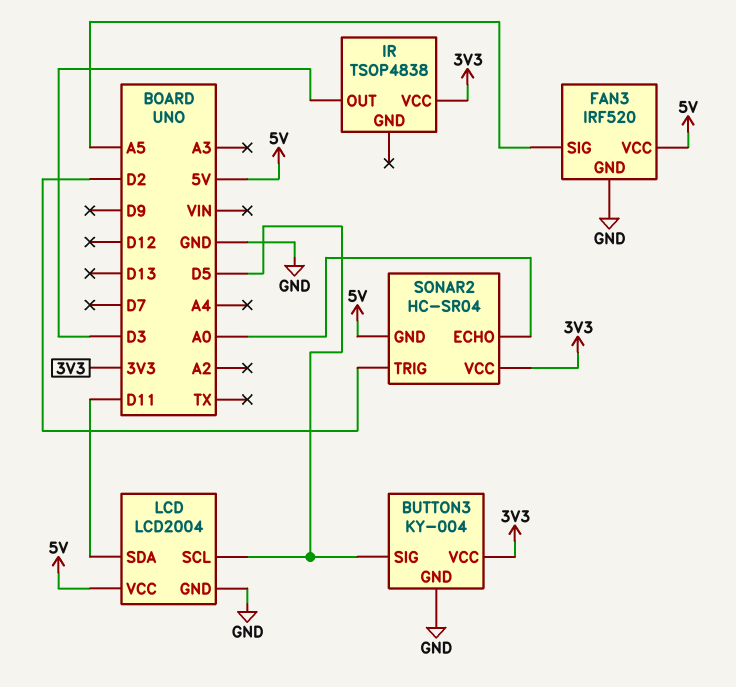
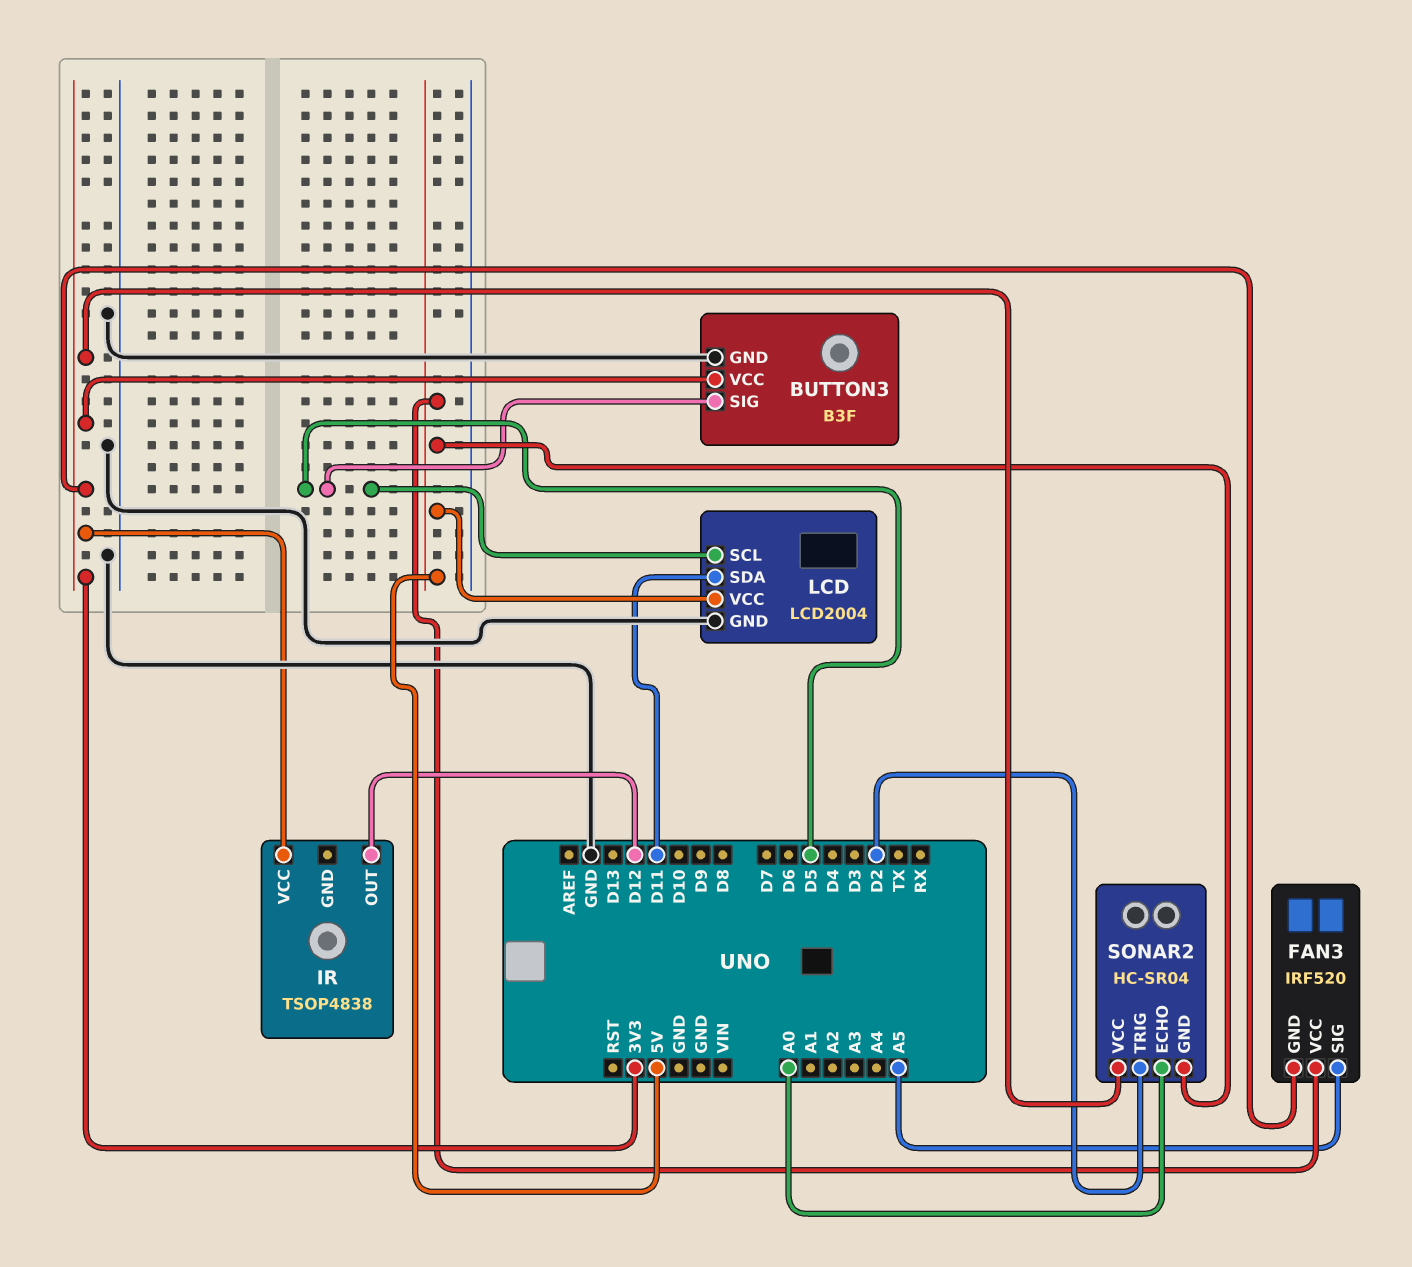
BUTTON3: KY-004 -> B3F
FAN3 pin GND: GND -> 3V3
IR pin OUT: D3 -> D12

